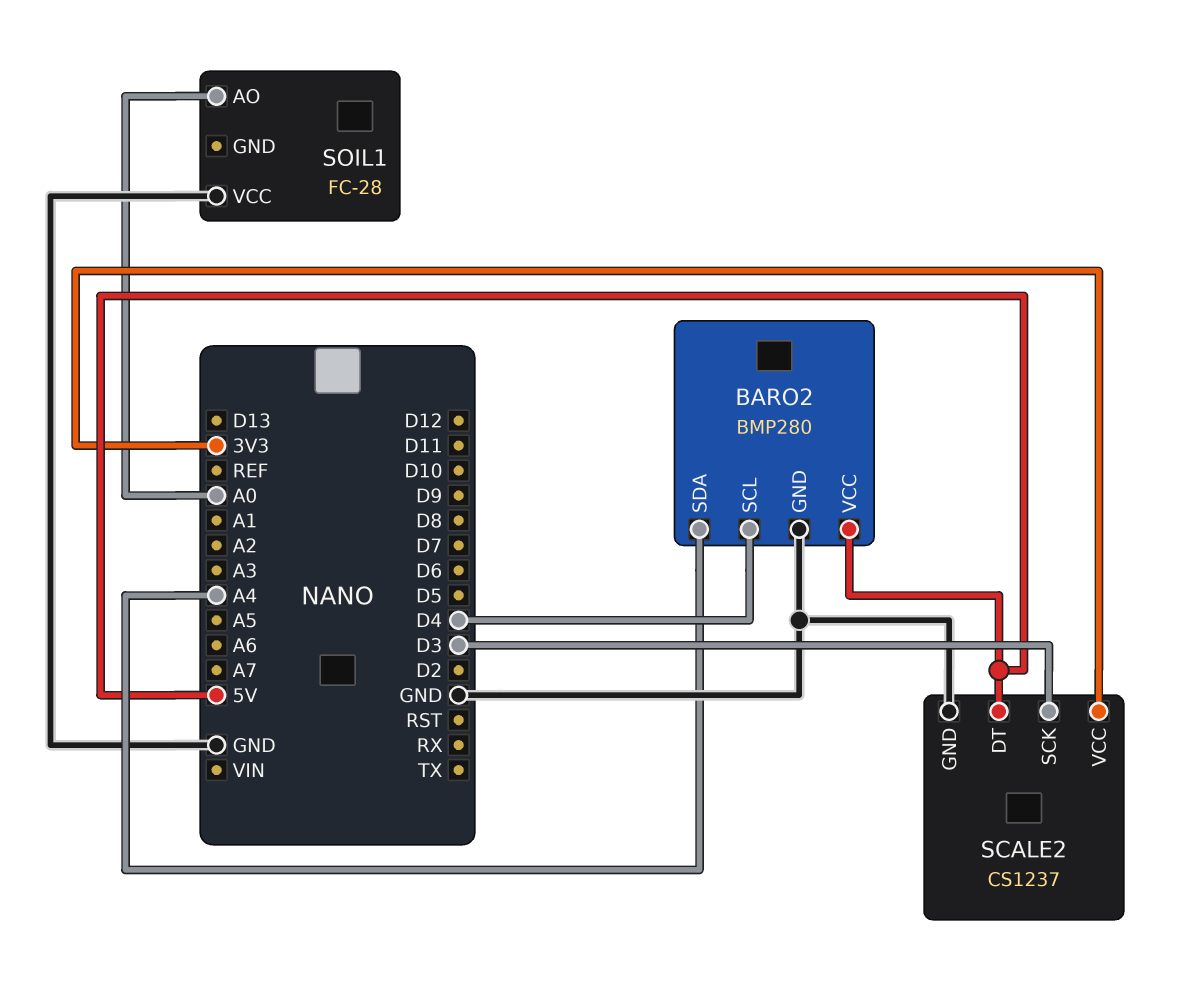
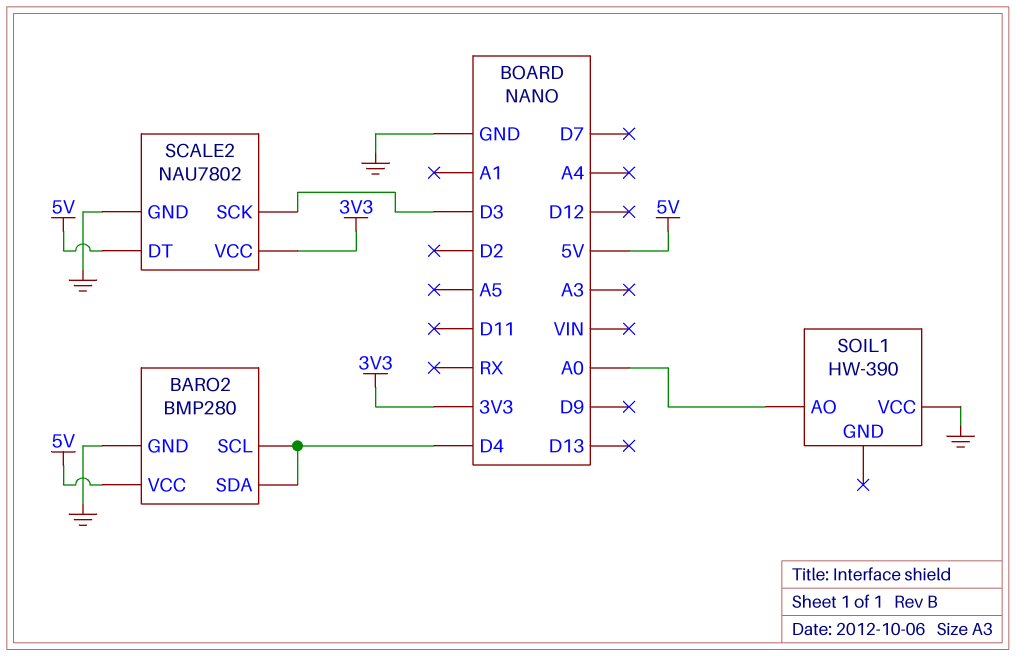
BARO2 pin SDA: A4 -> D4
SCALE2: CS1237 -> NAU7802
SOIL1: FC-28 -> HW-390

